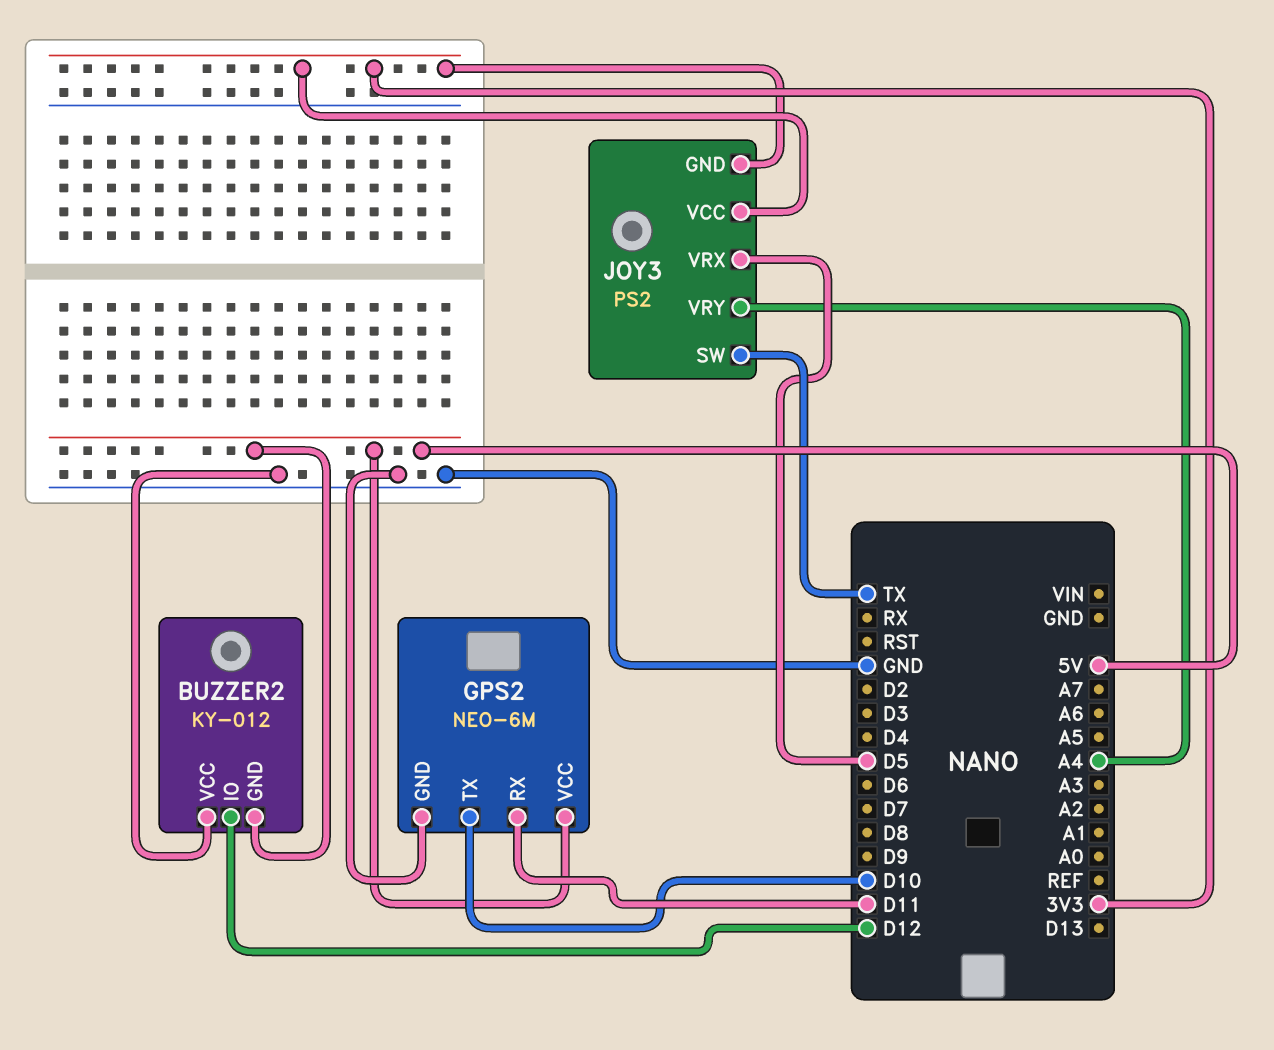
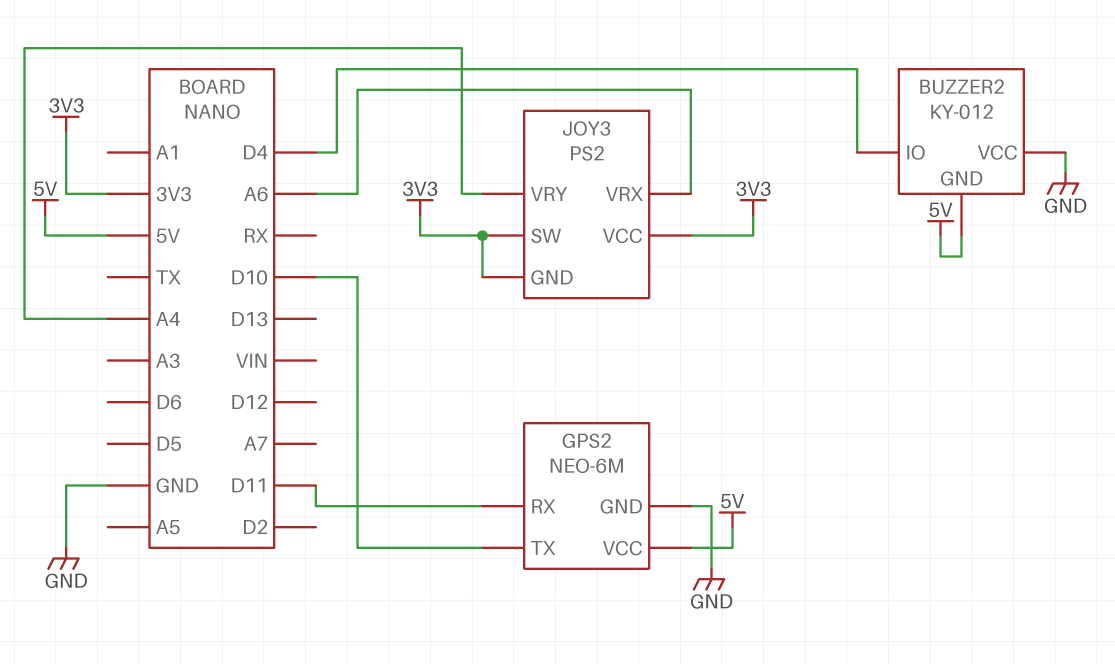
BUZZER2 pin IO: D12 -> D4
JOY3 pin SW: TX -> 3V3
JOY3 pin VRX: D5 -> A6

